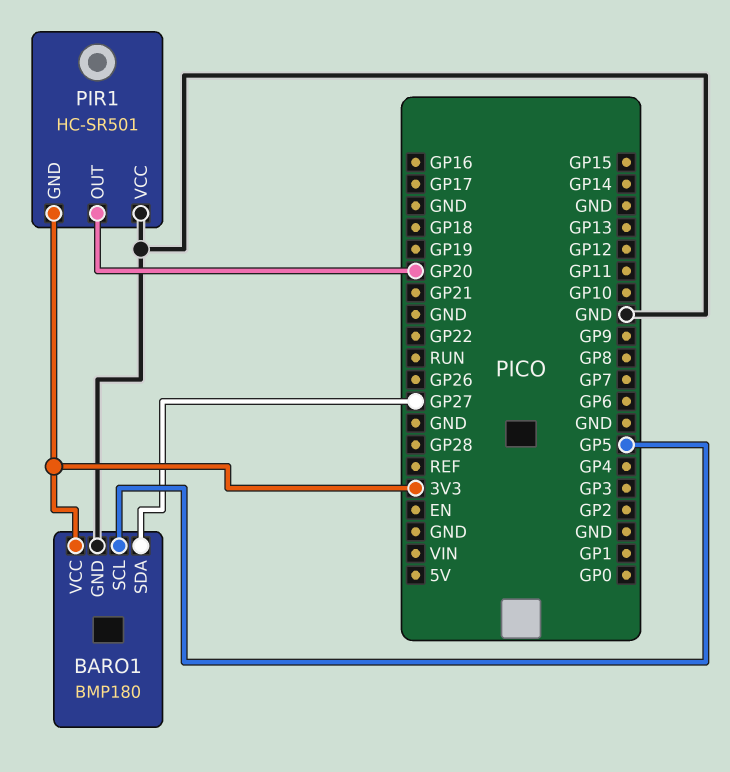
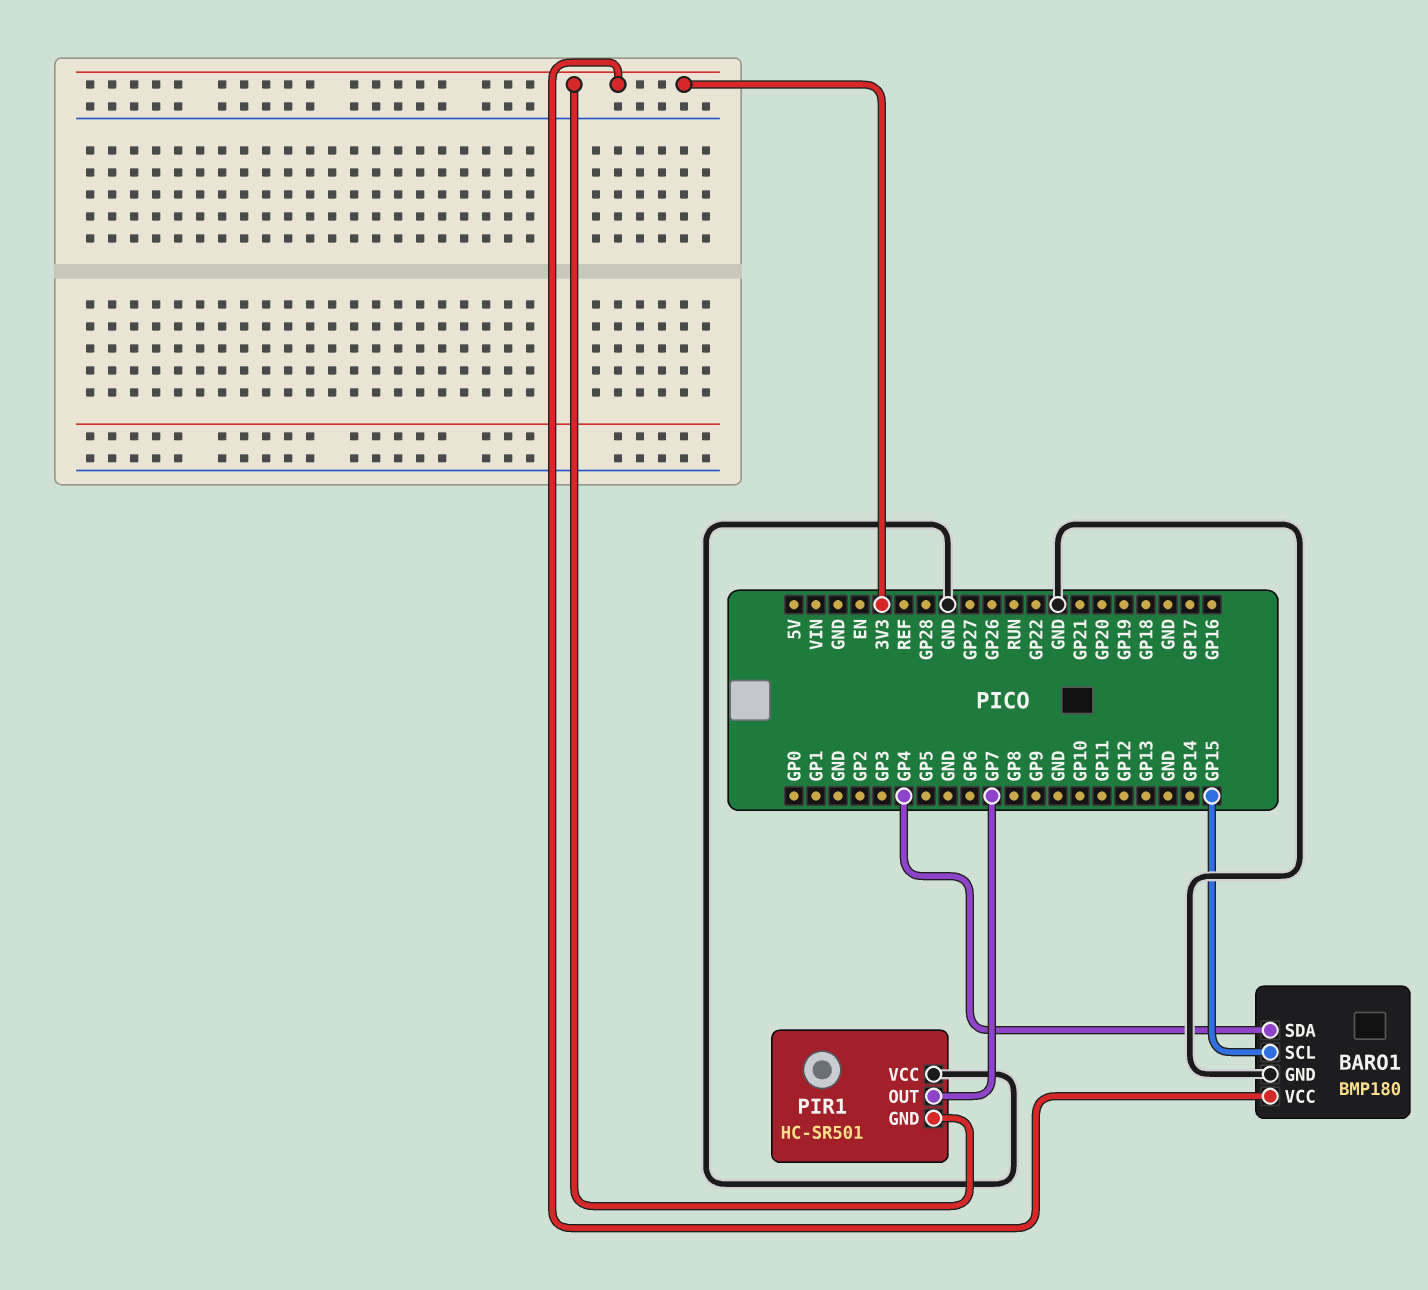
BARO1 pin SCL: GP5 -> GP15
BARO1 pin SDA: GP27 -> GP4
PIR1 pin OUT: GP20 -> GP7

